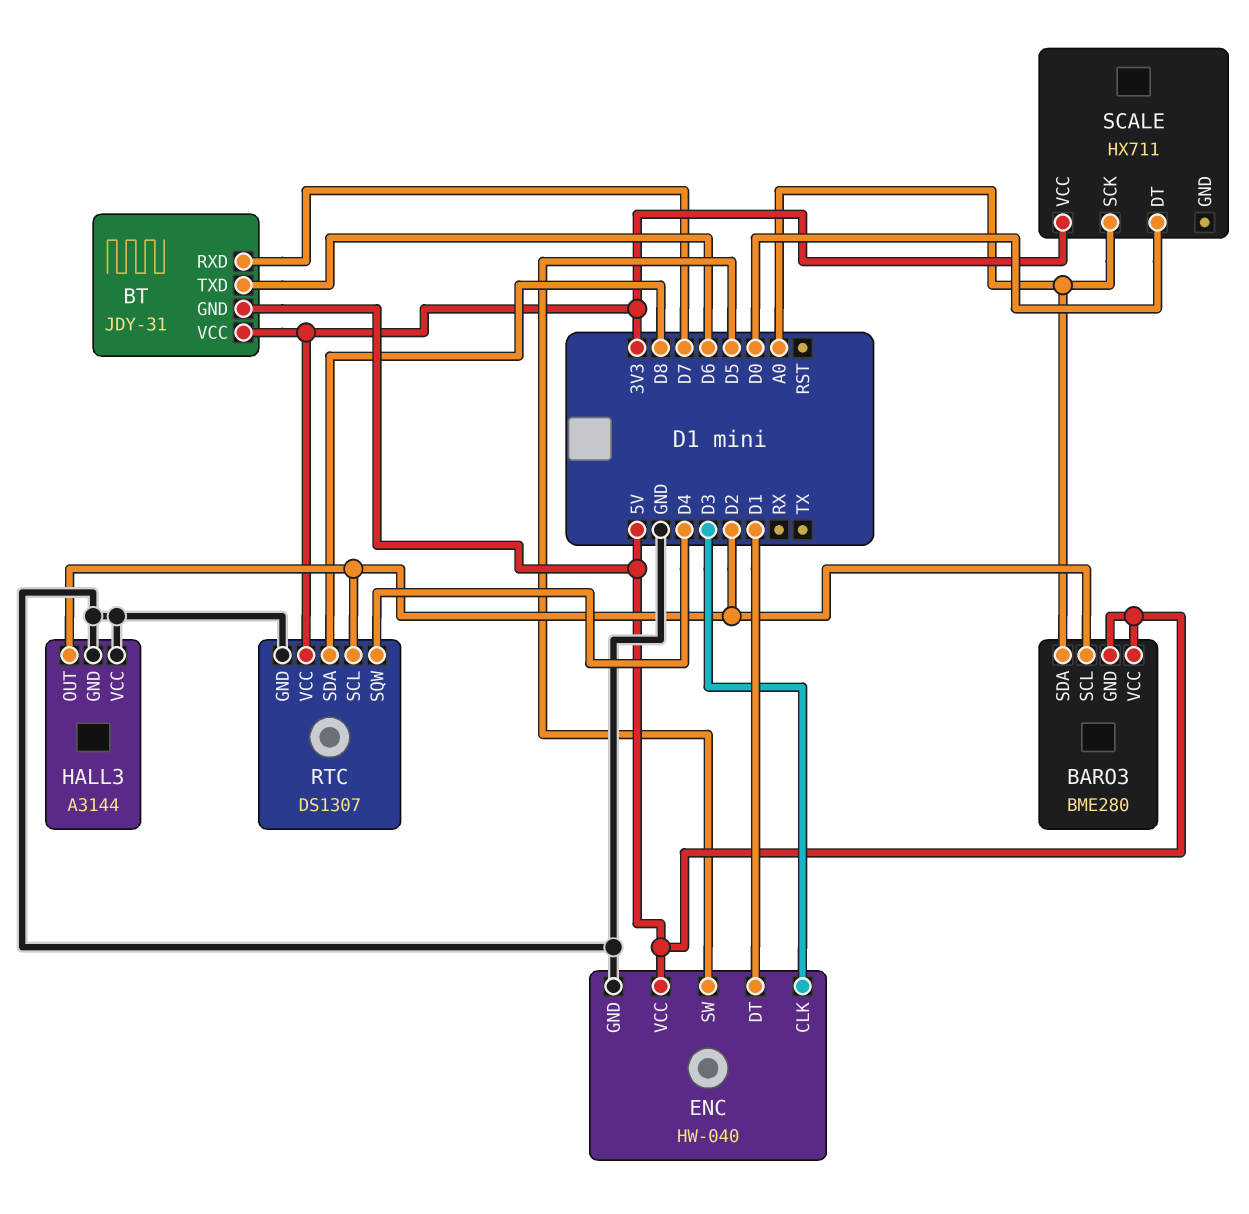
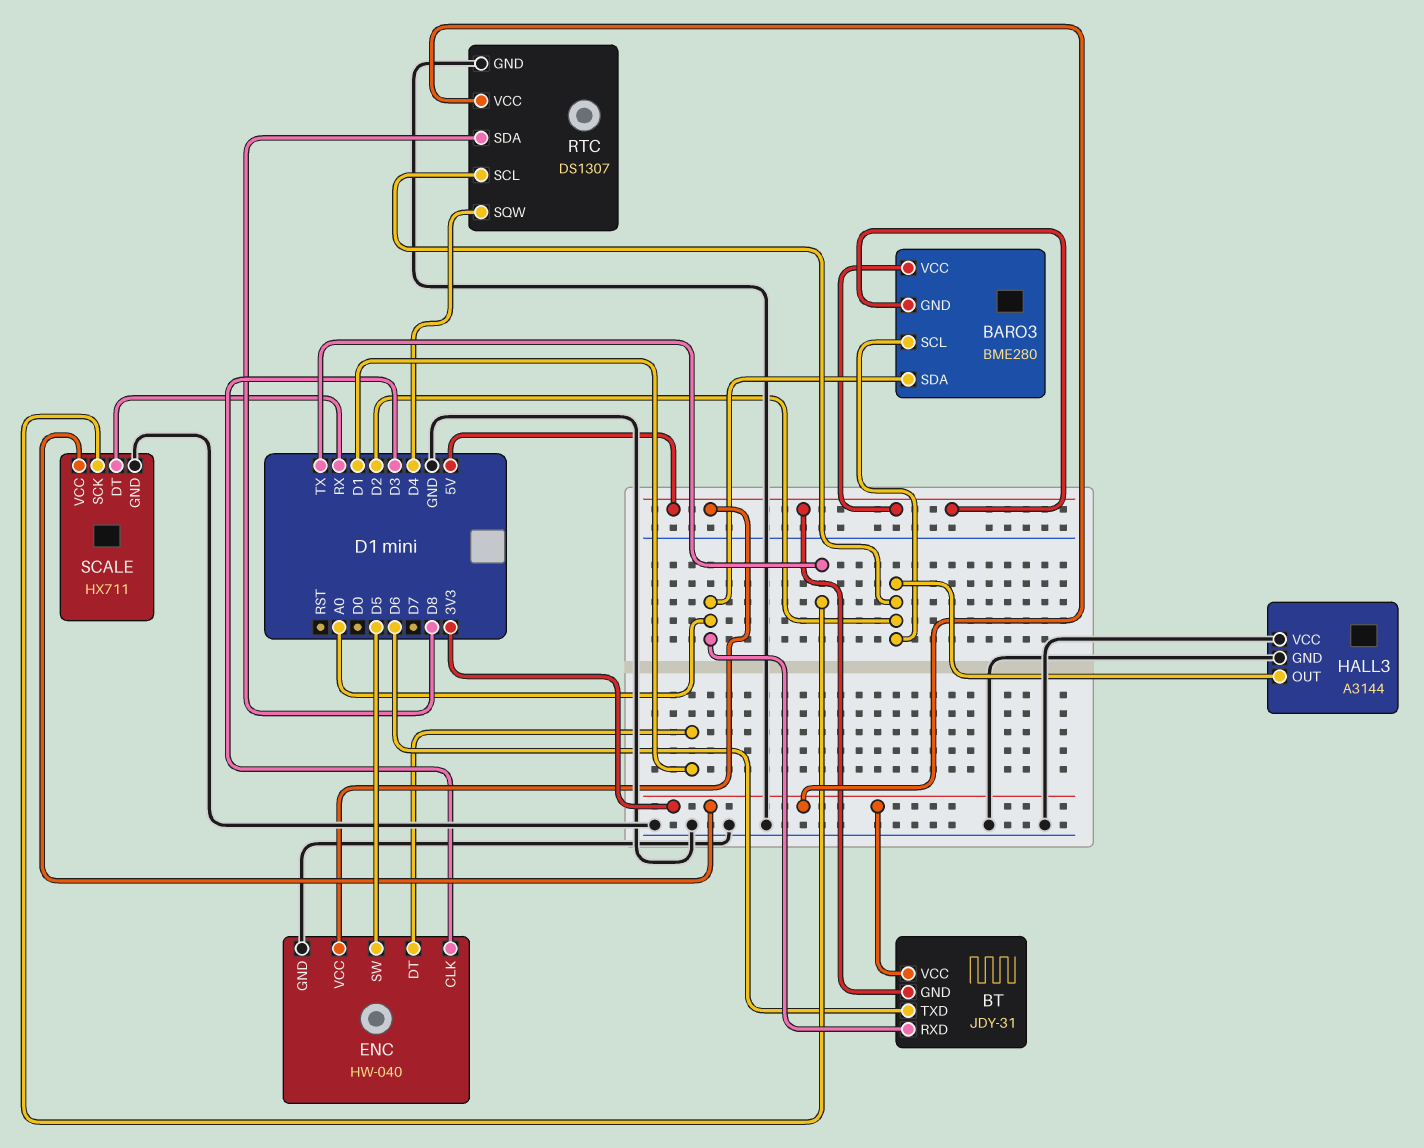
BT pin RXD: D7 -> A0
SCALE pin DT: D0 -> RX
SCALE pin GND: none -> GND
SCALE pin SCK: A0 -> TX

